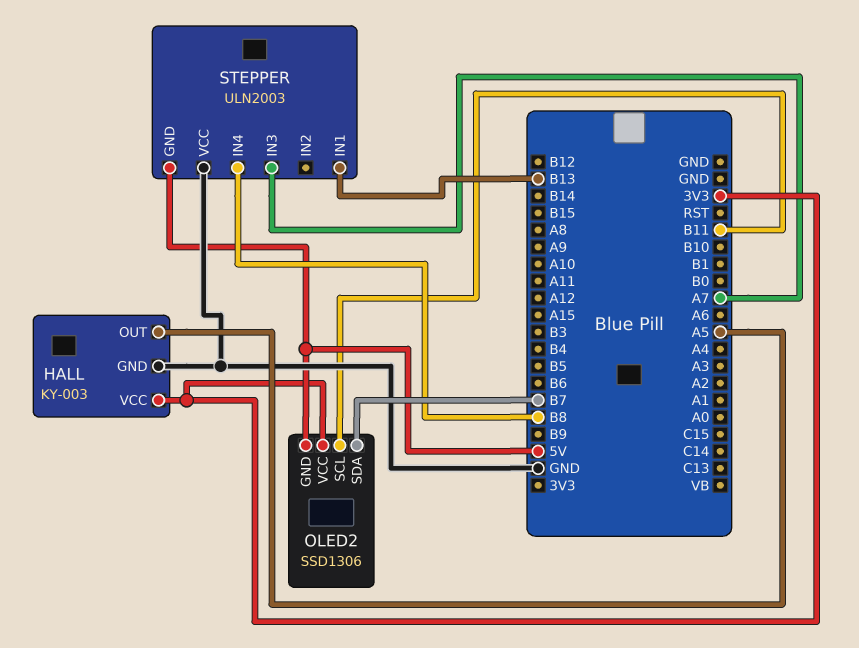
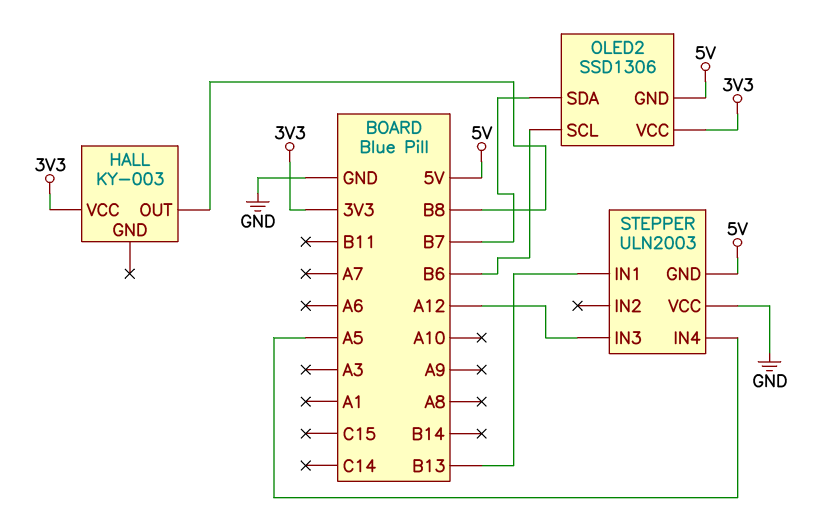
HALL pin GND: GND -> none
HALL pin OUT: A5 -> B8
OLED2 pin SCL: B11 -> B6
STEPPER pin IN3: A7 -> A12
STEPPER pin IN4: B8 -> A5

